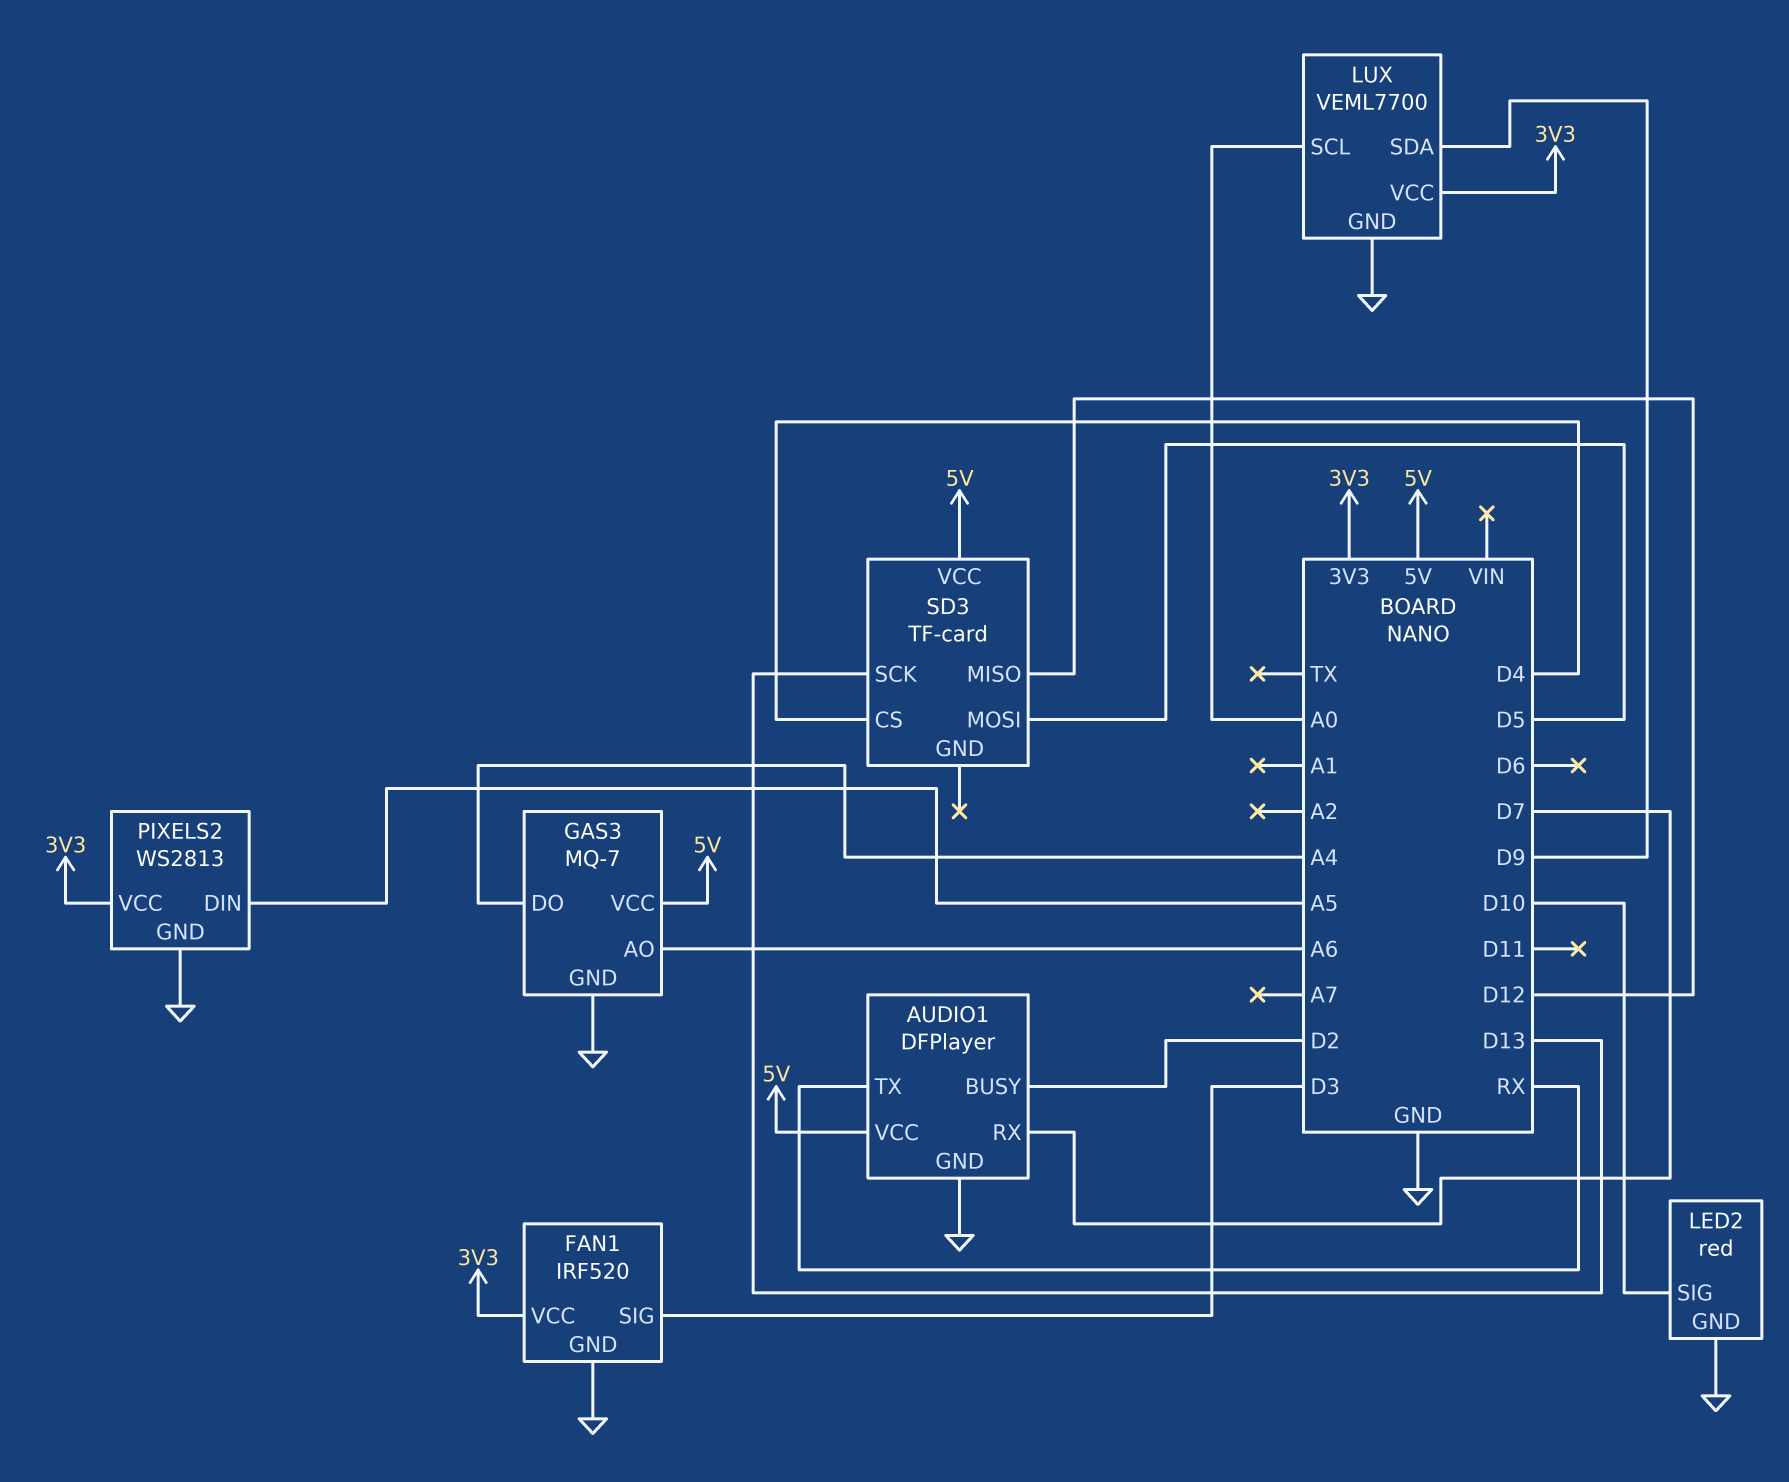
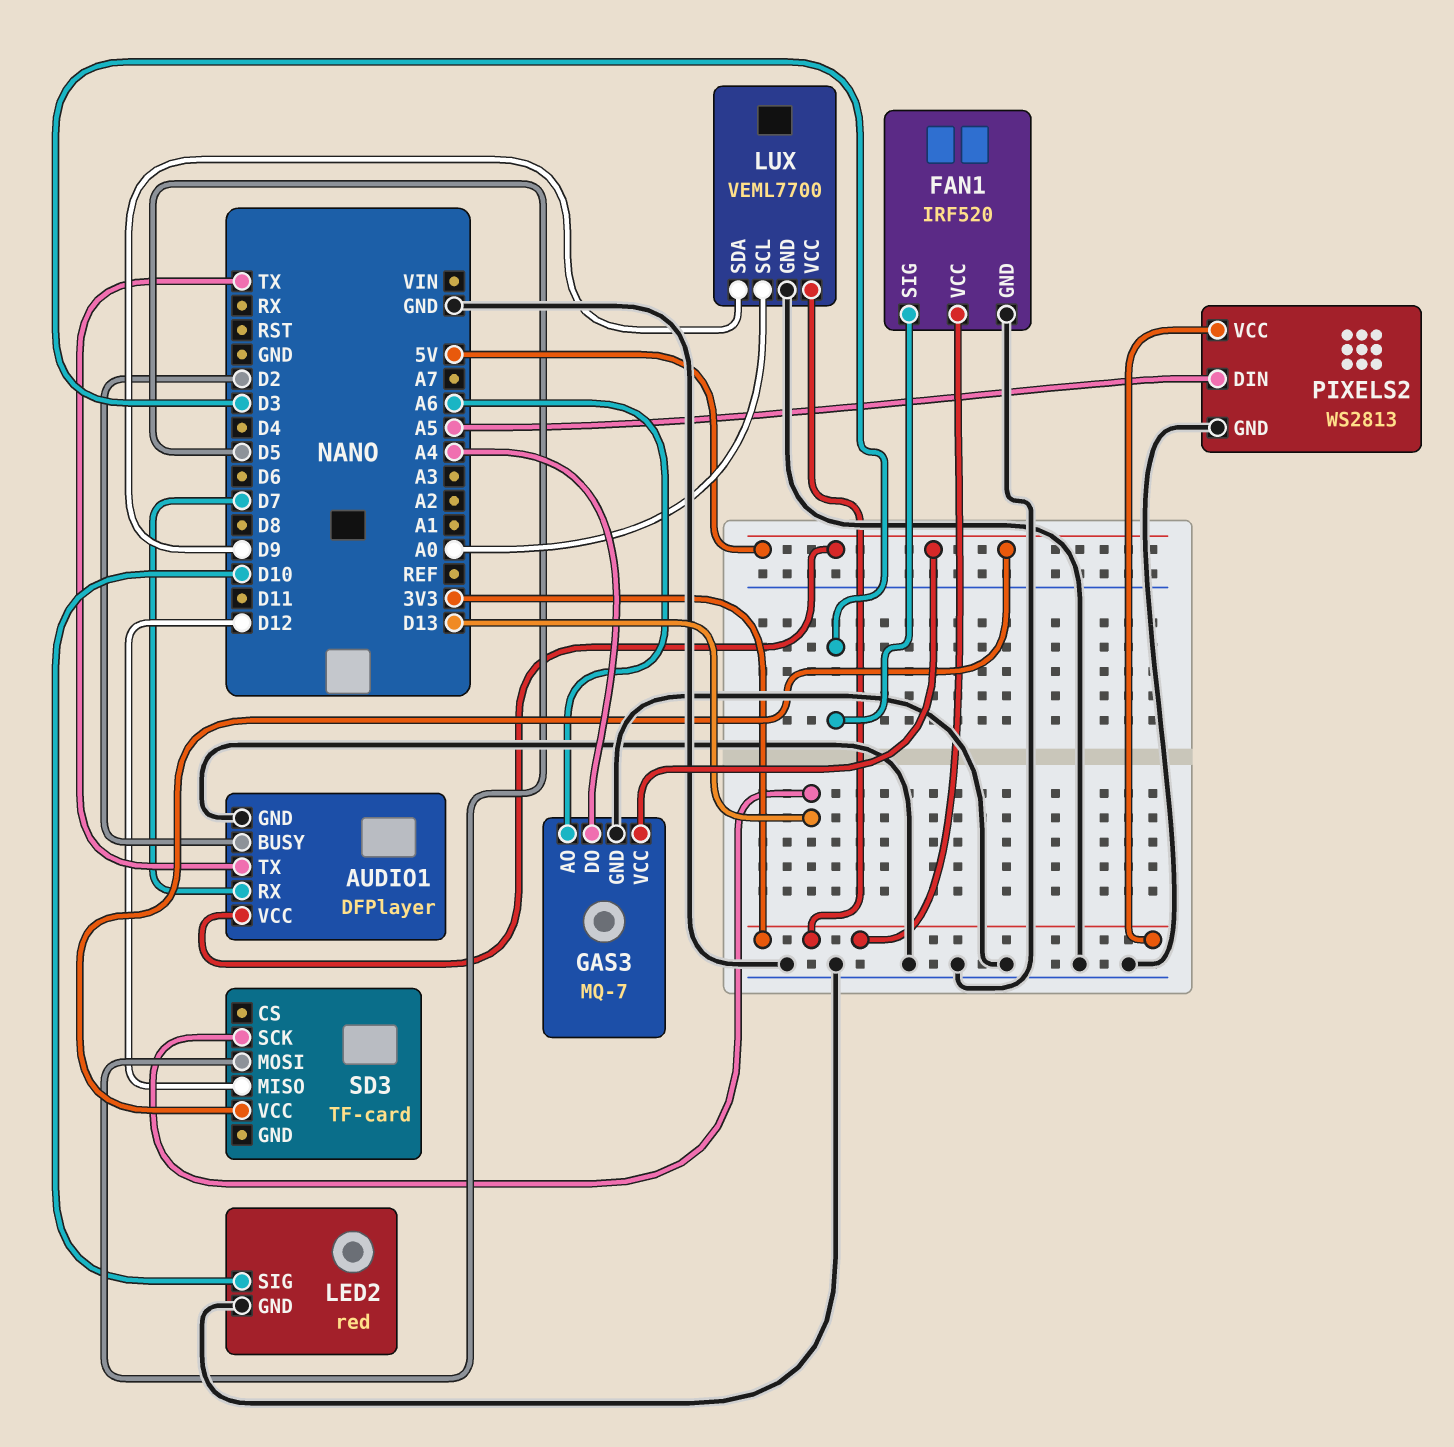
AUDIO1 pin TX: RX -> TX
SD3 pin CS: D4 -> none

